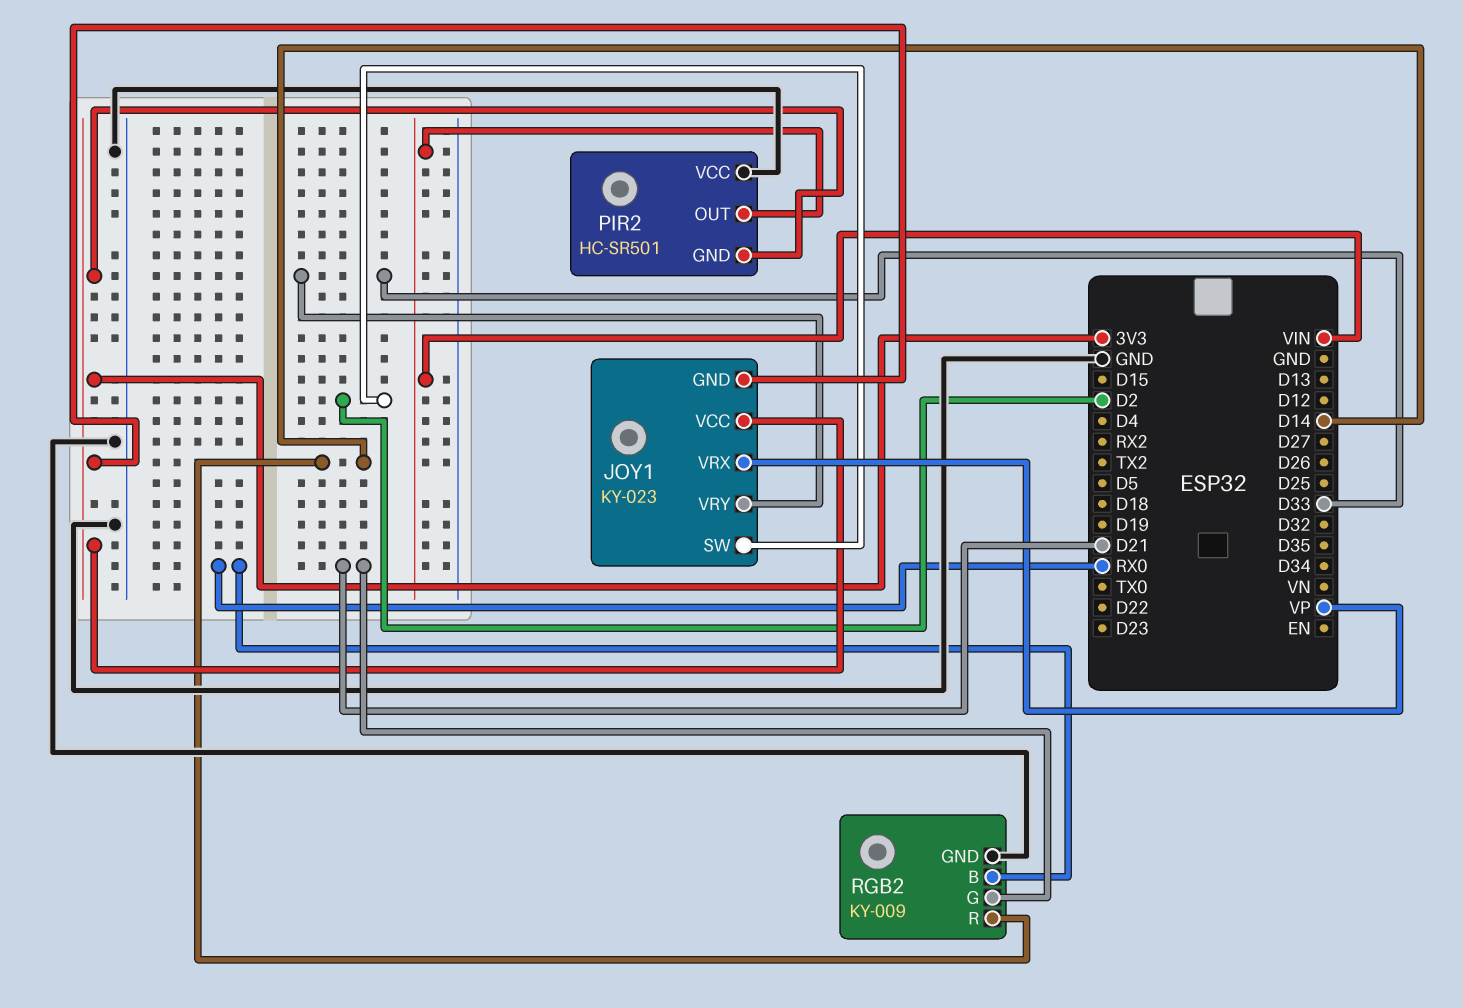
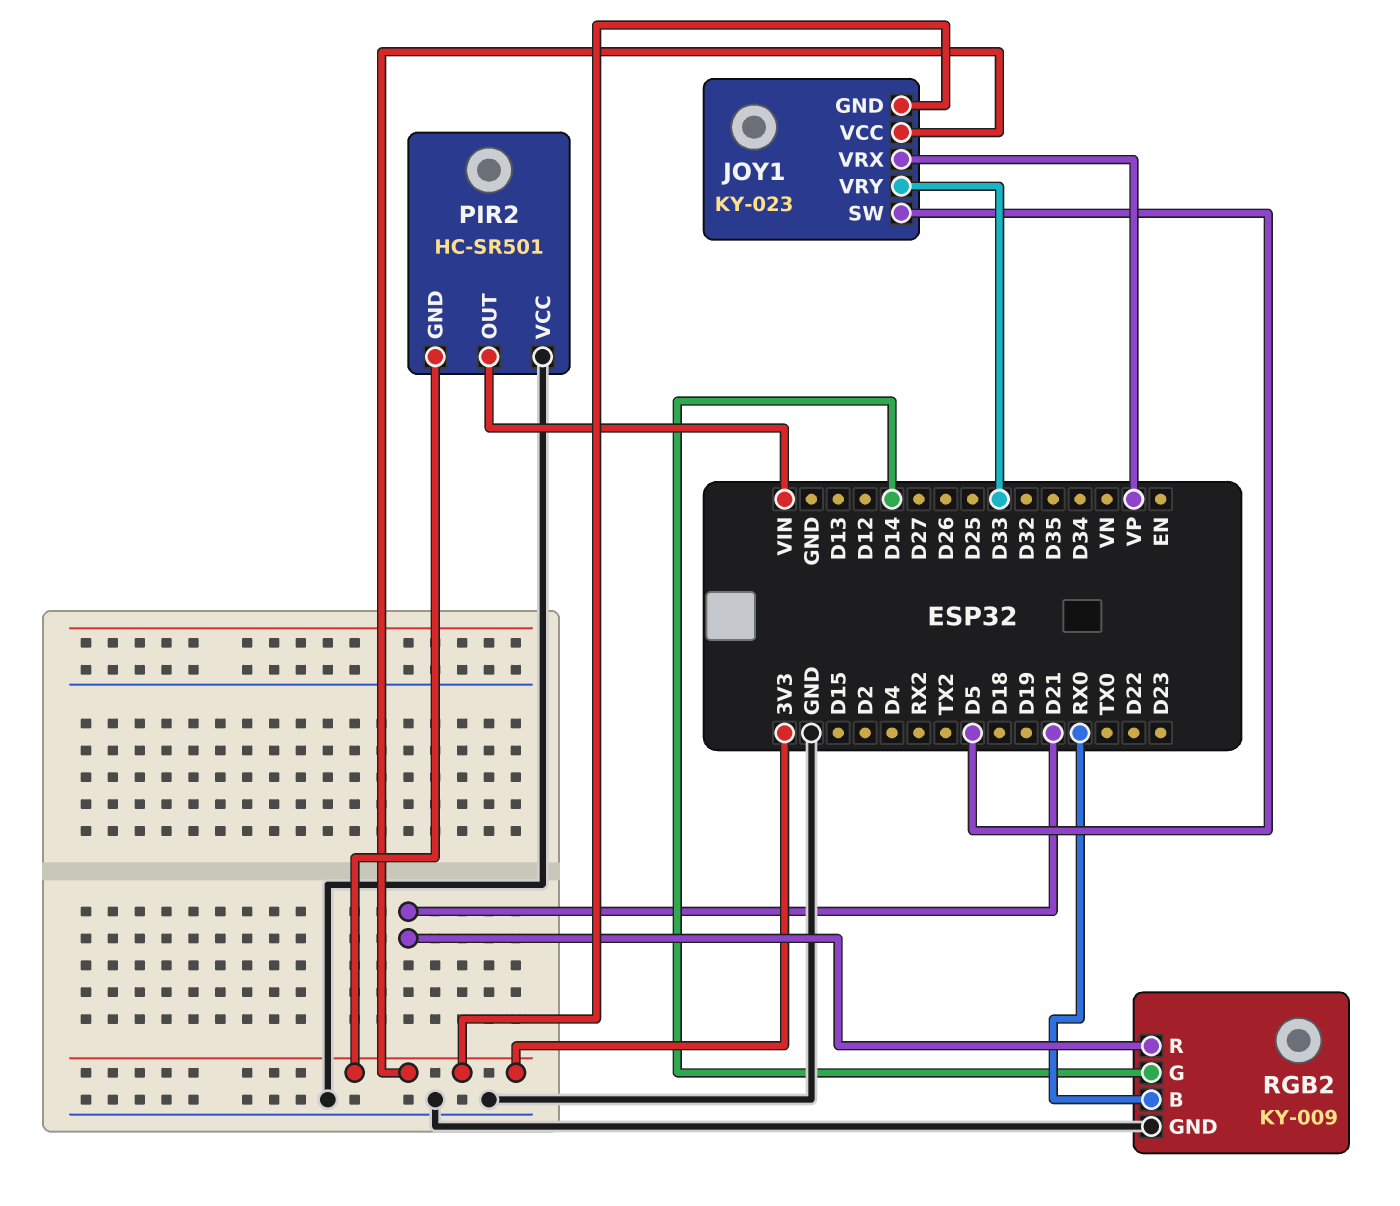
JOY1 pin SW: D2 -> D5
RGB2 pin G: D21 -> D14
RGB2 pin R: D14 -> D21

